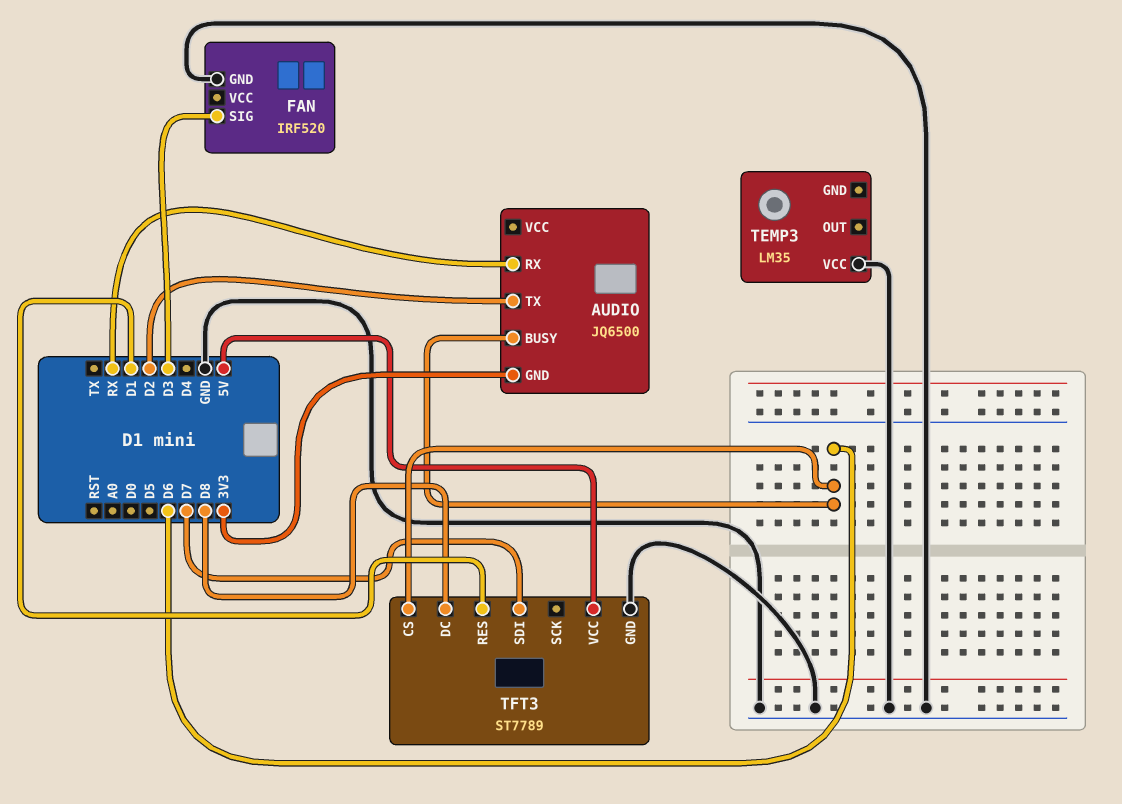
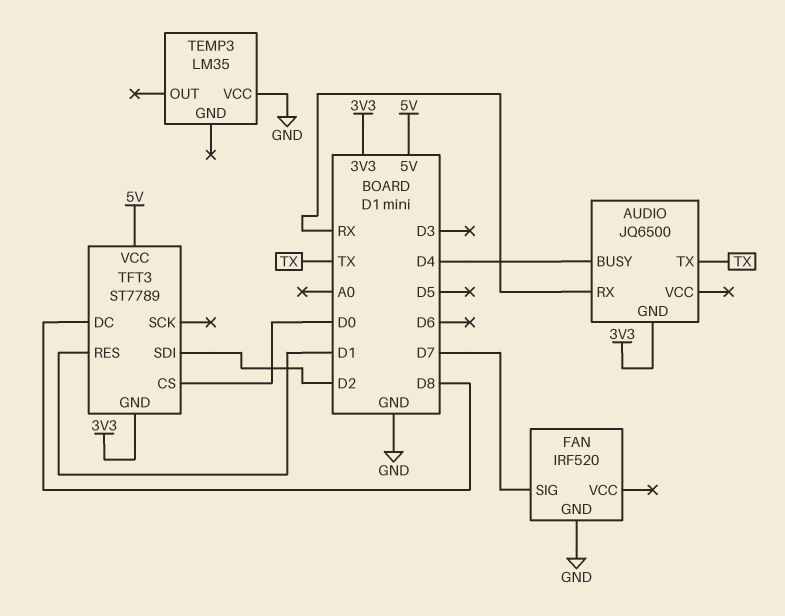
AUDIO pin BUSY: D6 -> D4
AUDIO pin TX: D2 -> TX
FAN pin SIG: D3 -> D7
TFT3 pin CS: D6 -> D0
TFT3 pin GND: GND -> 3V3
TFT3 pin SDI: D7 -> D2

